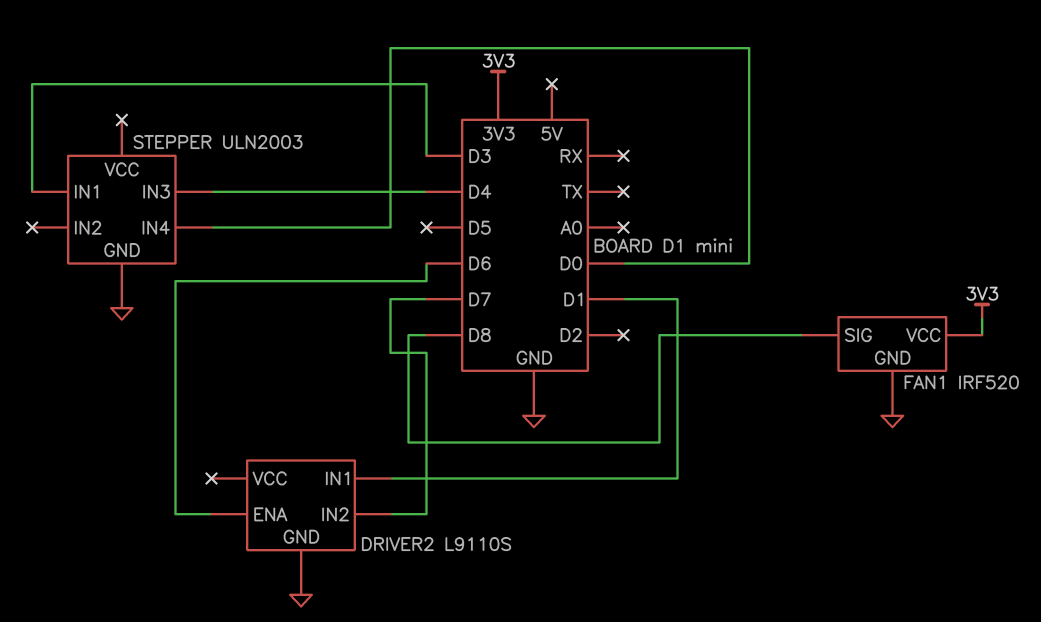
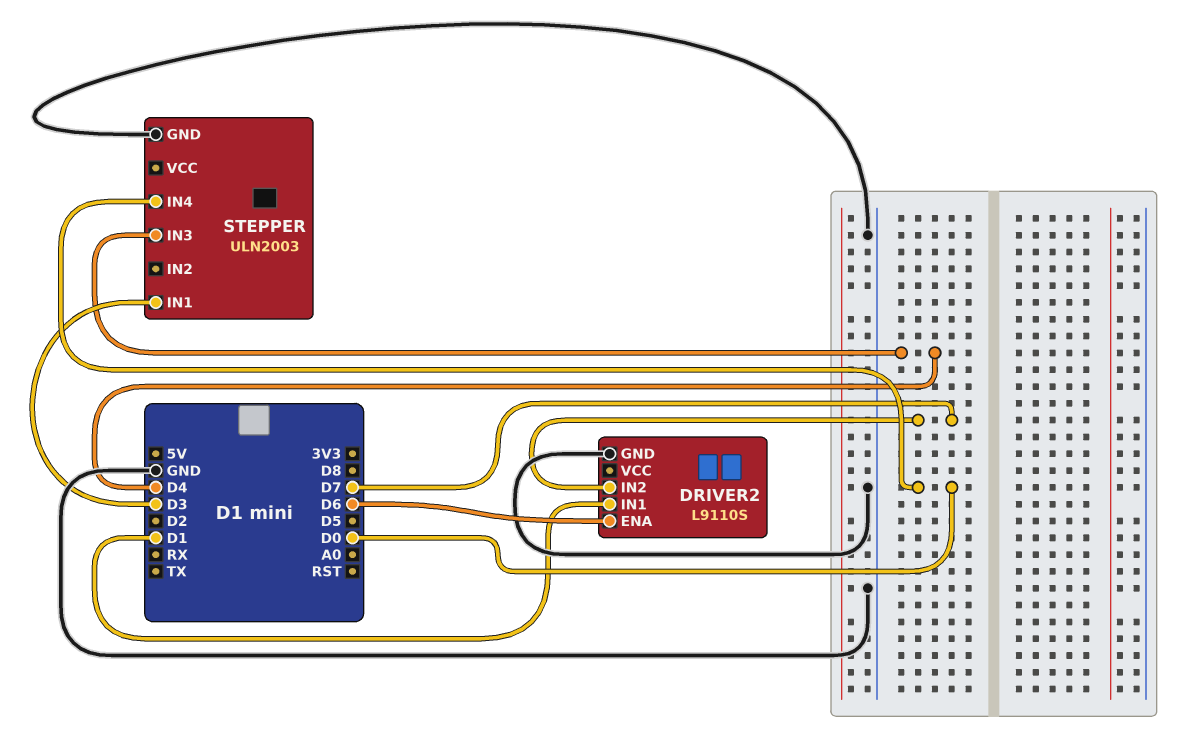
FAN1: IRF520 -> none
FAN1 pin GND: GND -> none
FAN1 pin SIG: D8 -> none
FAN1 pin VCC: 3V3 -> none

